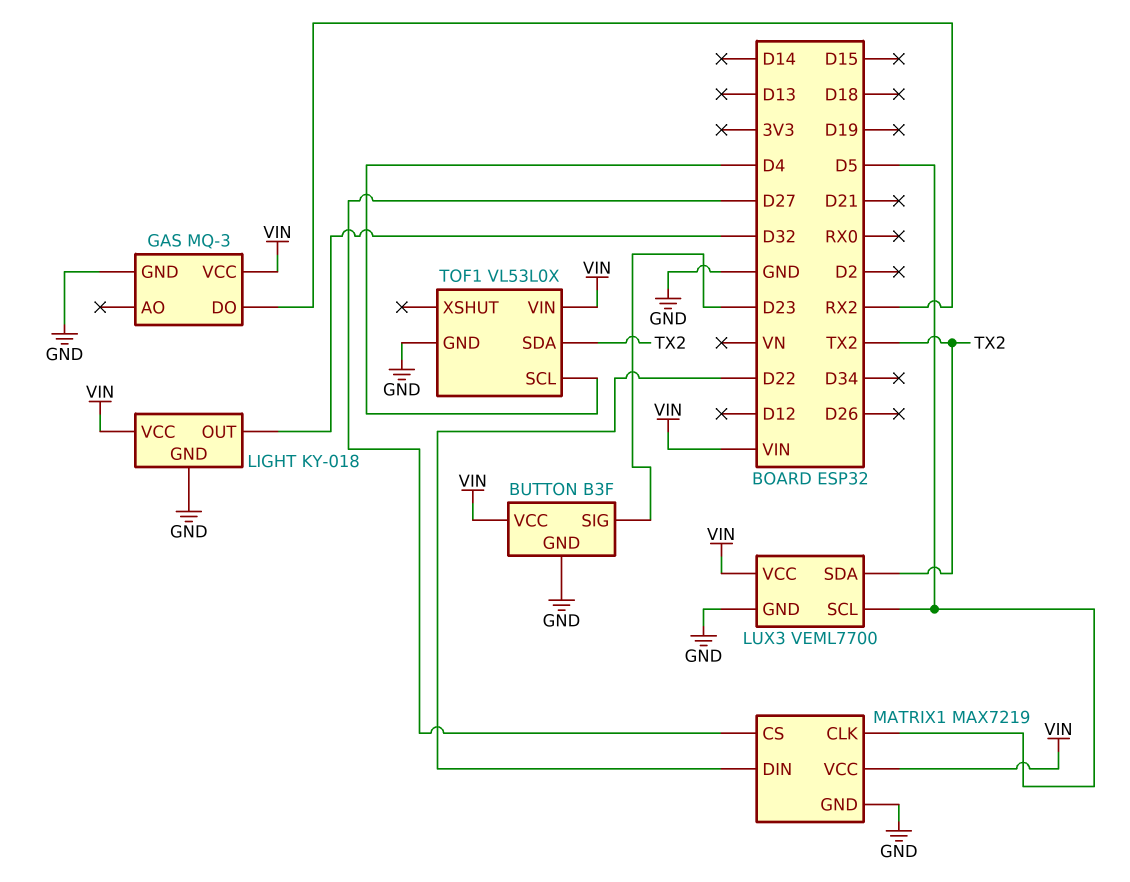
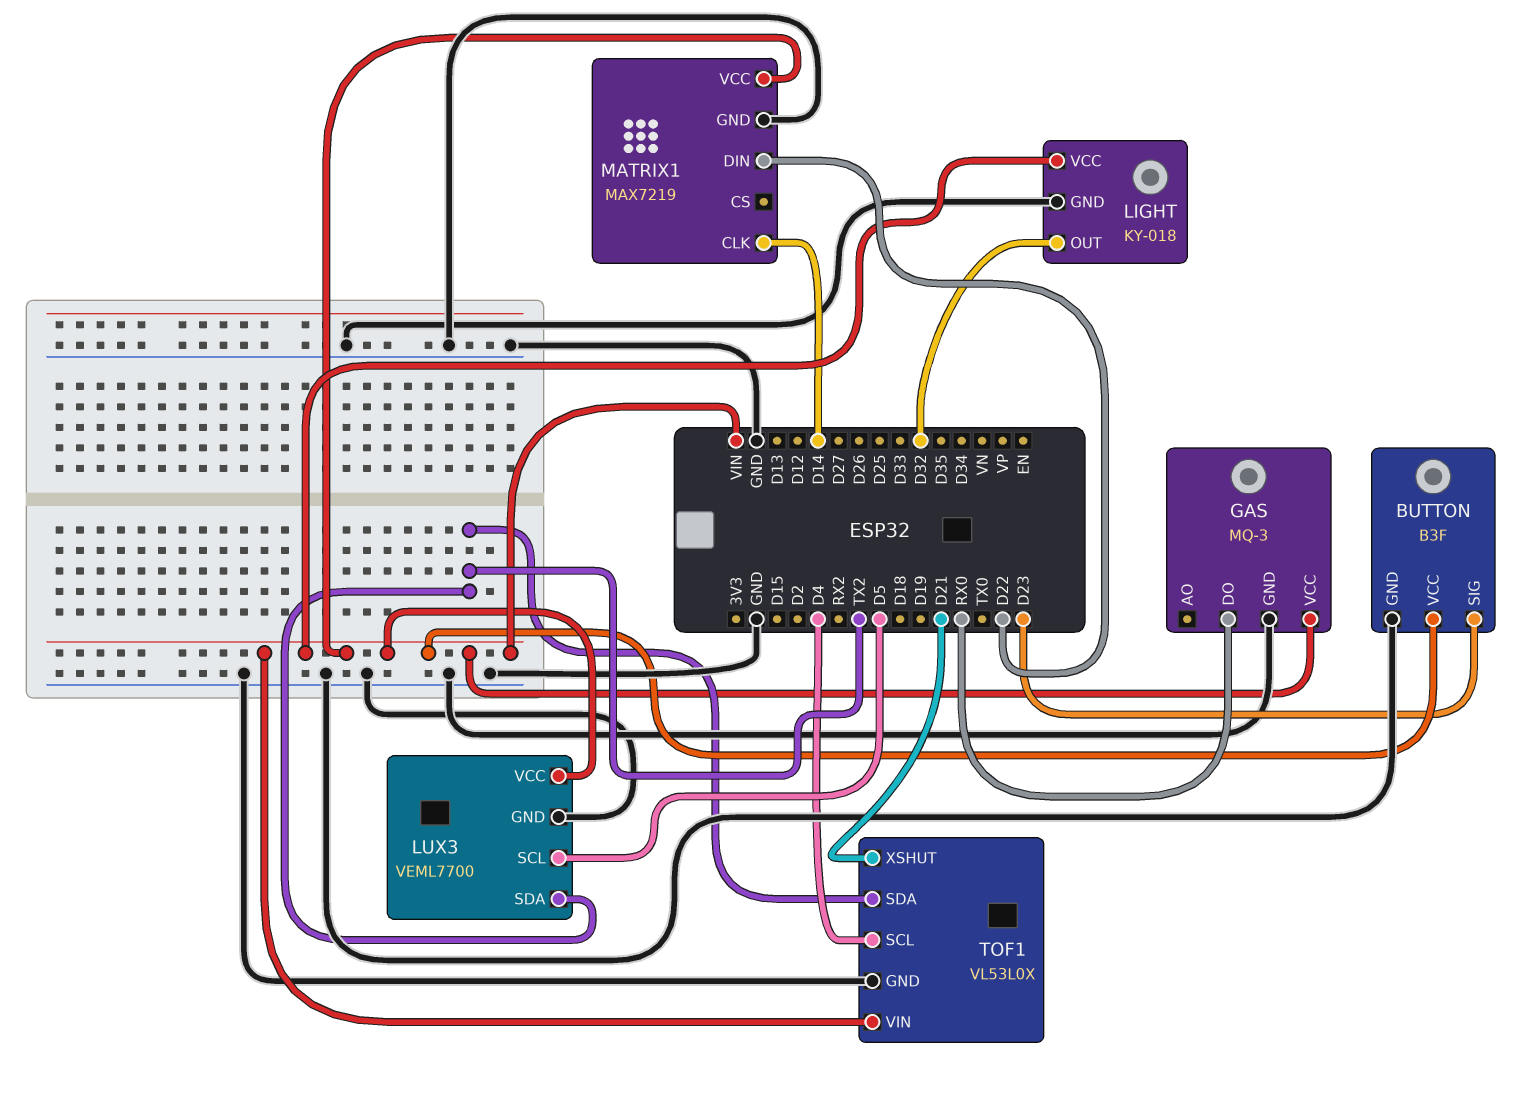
GAS pin DO: RX2 -> RX0
MATRIX1 pin CLK: D5 -> D14
MATRIX1 pin CS: D27 -> none
TOF1 pin XSHUT: none -> D21

